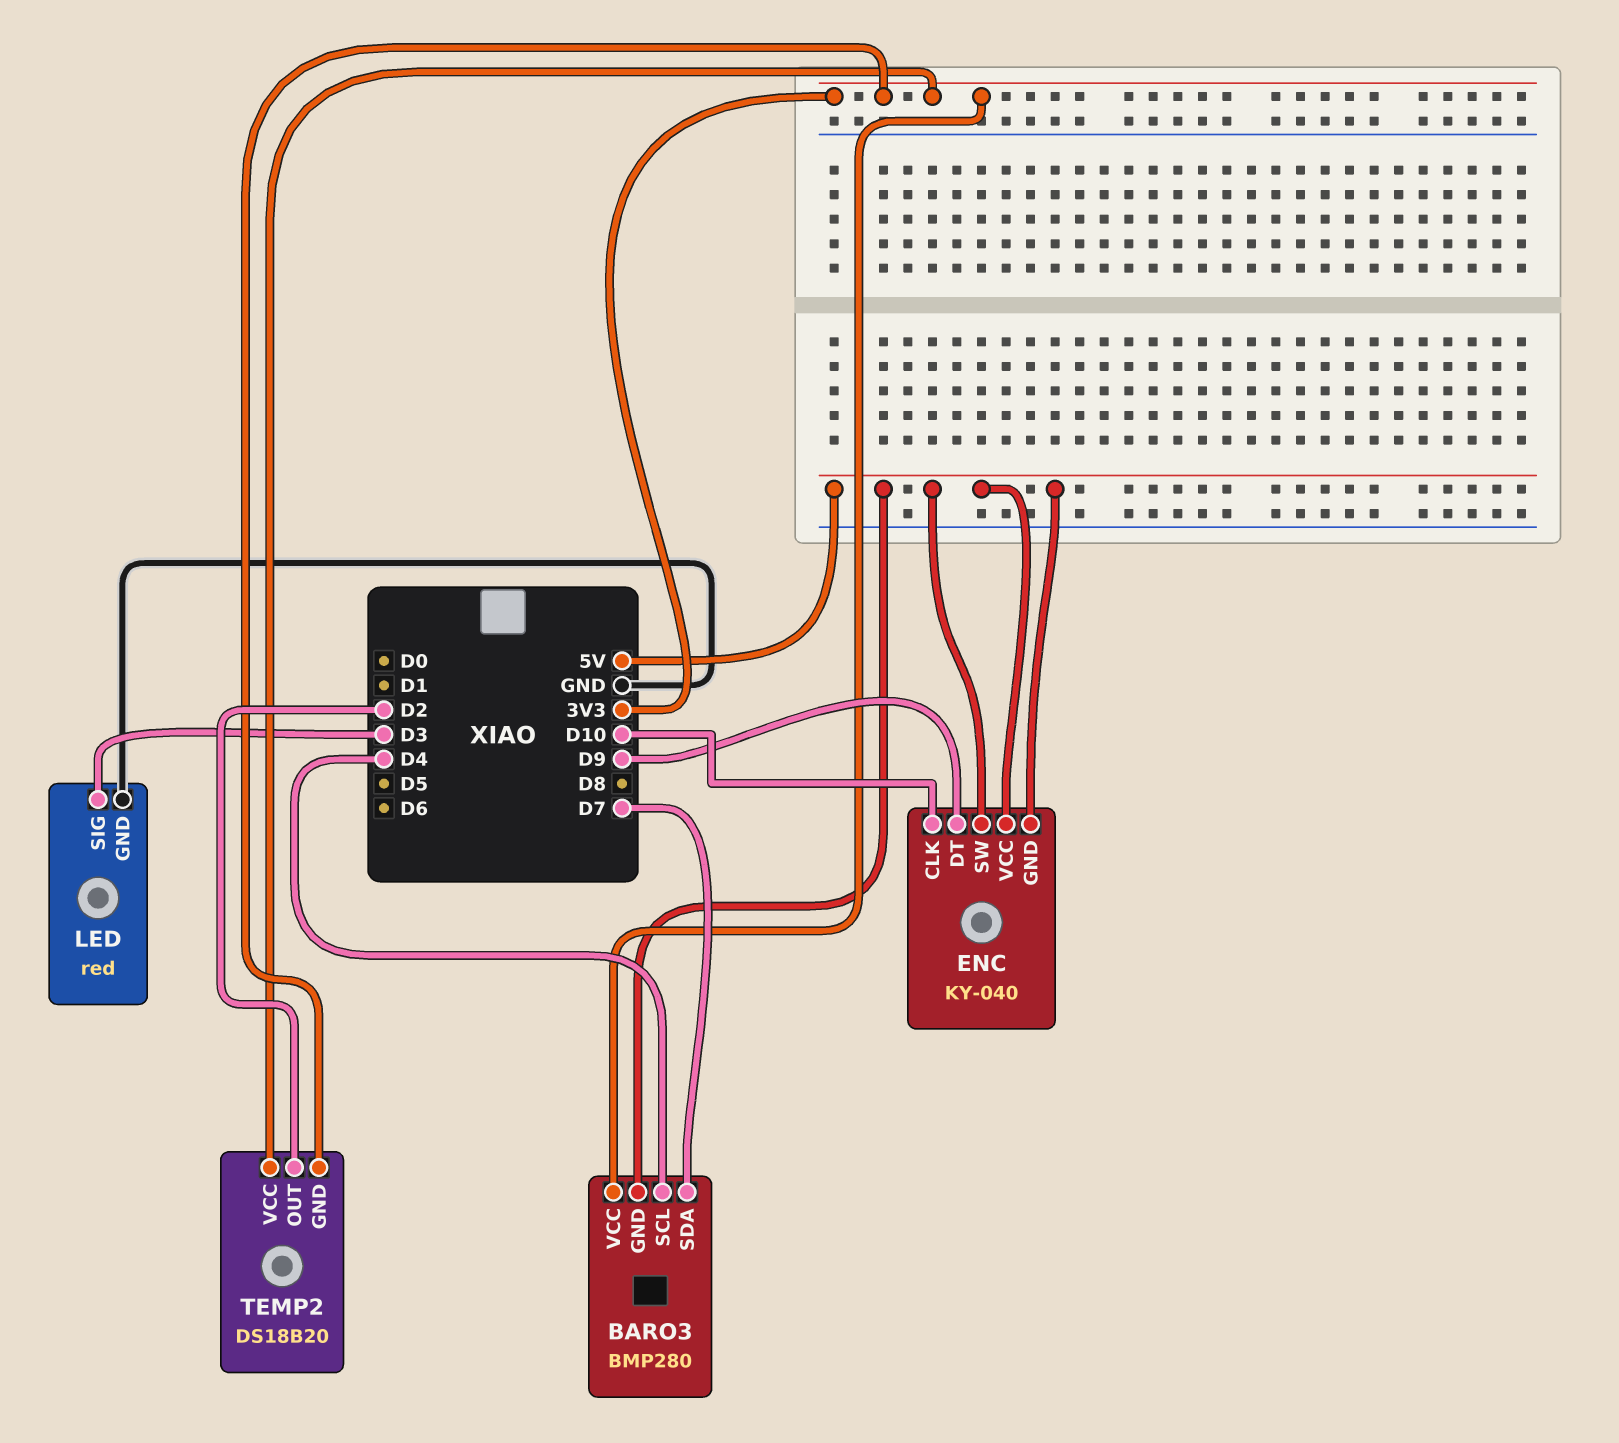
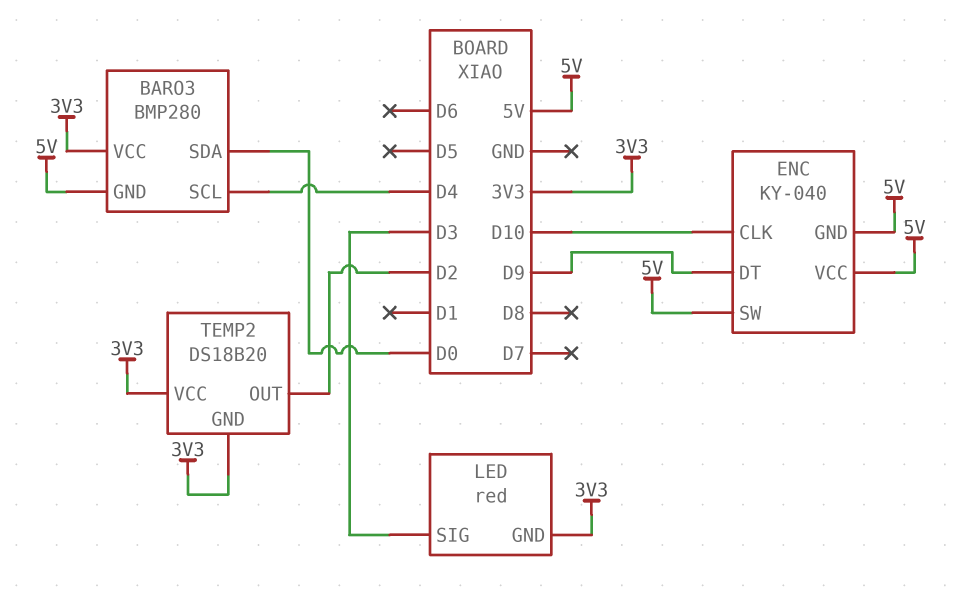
BARO3 pin SDA: D7 -> D0
LED pin GND: GND -> 3V3

